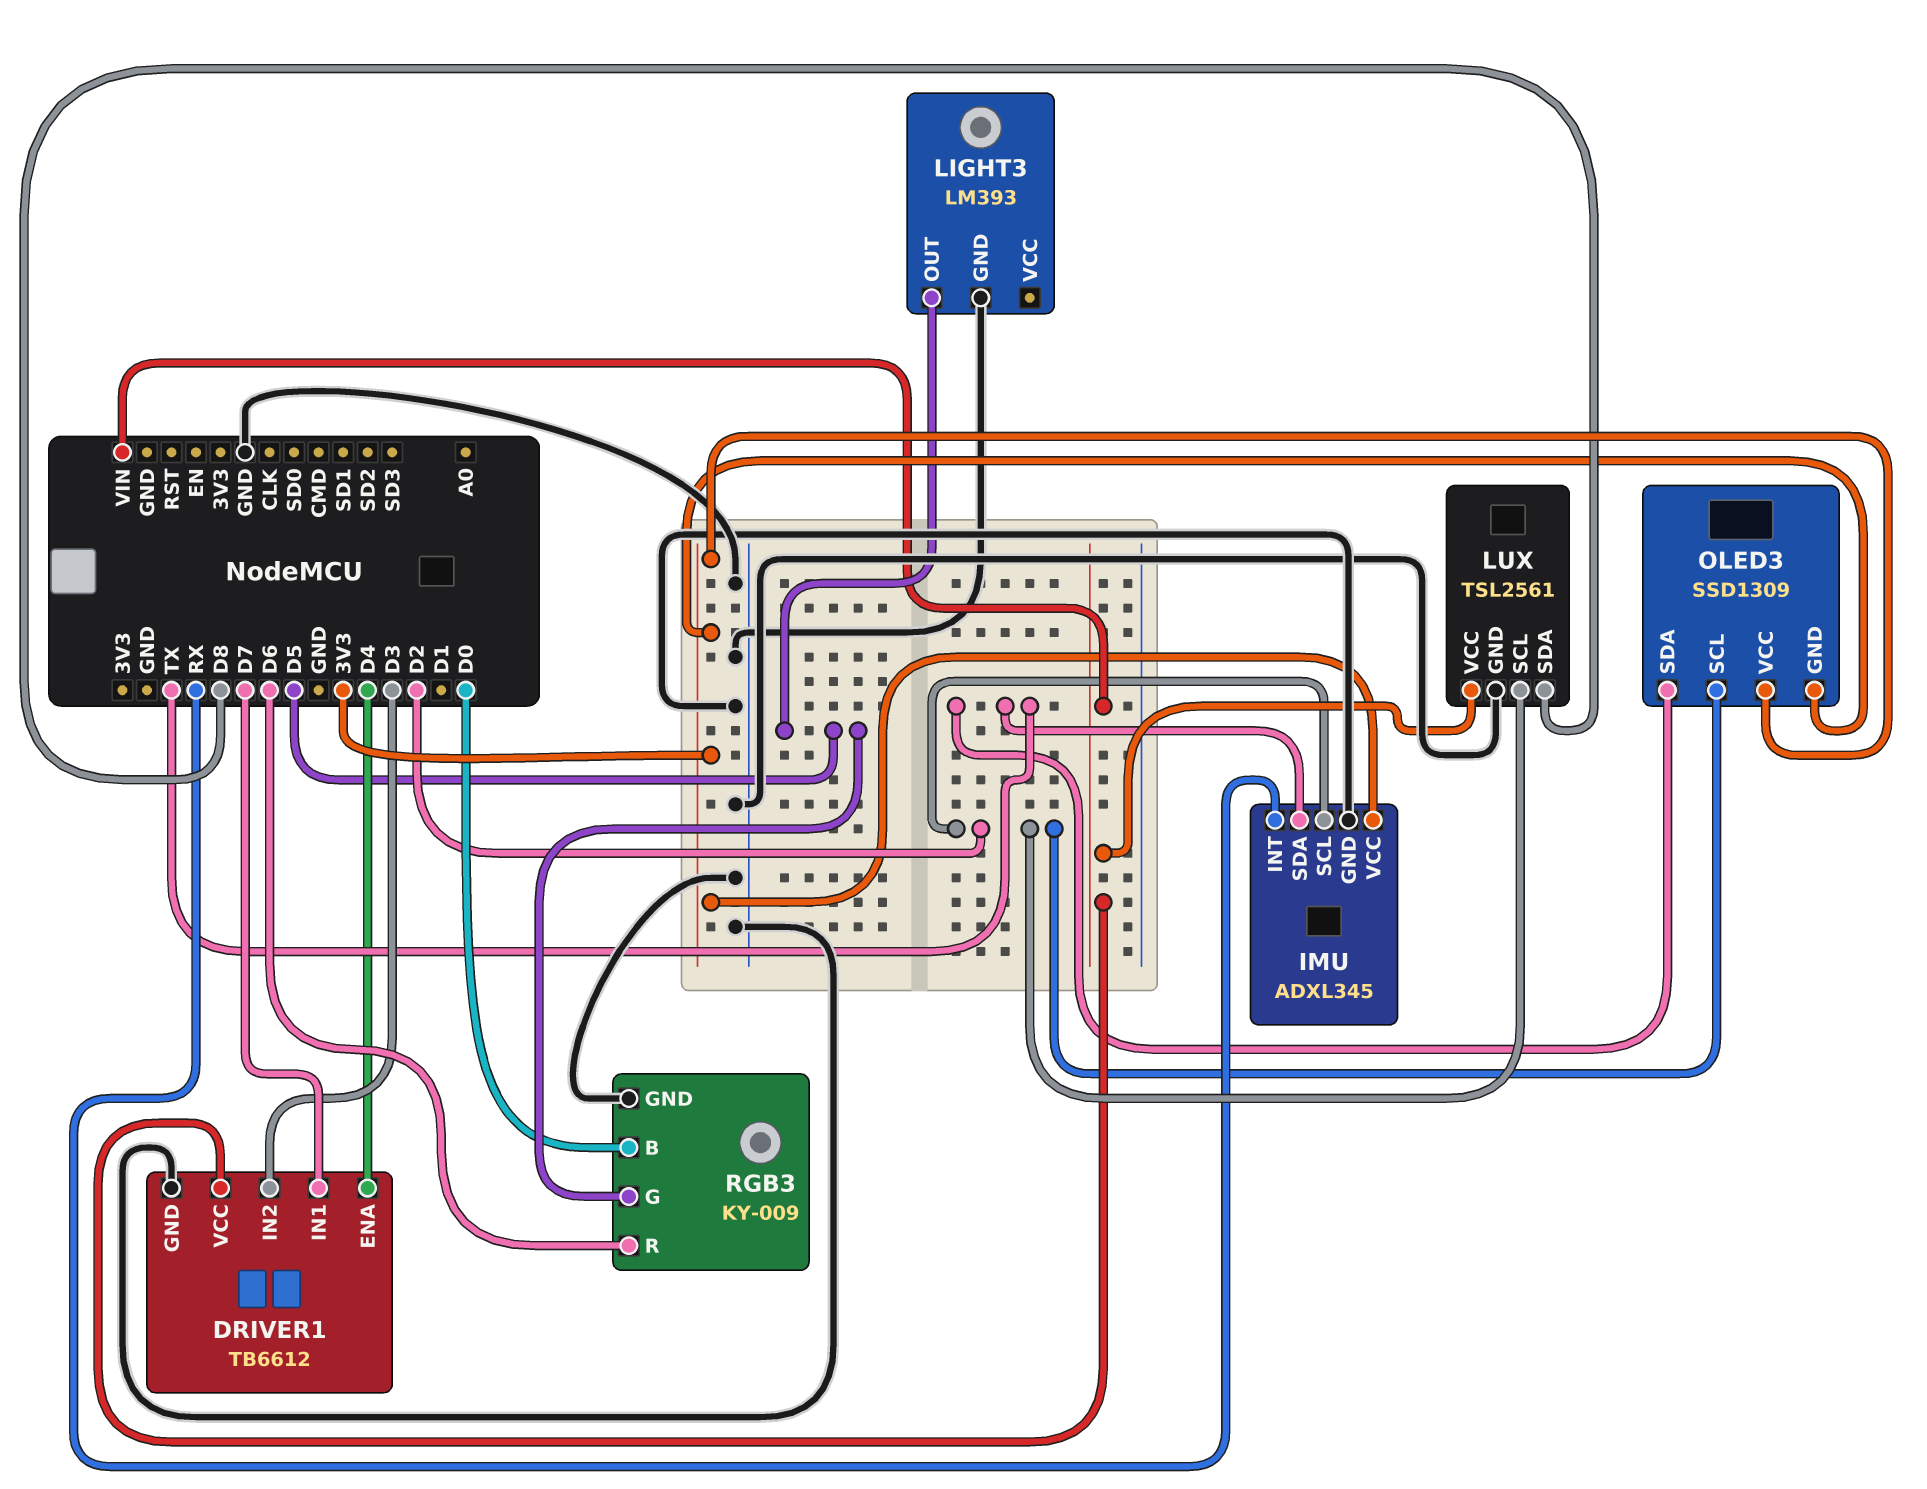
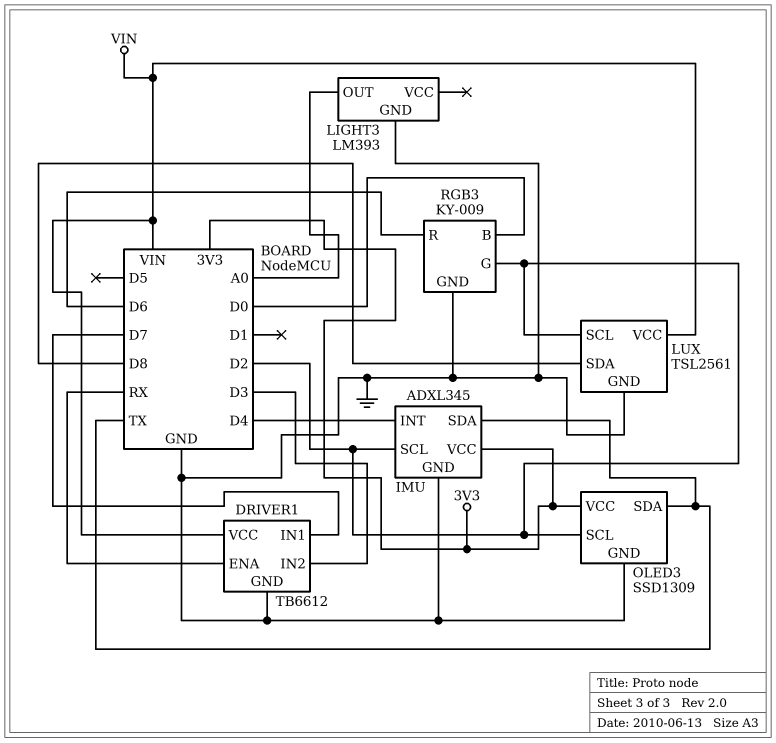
DRIVER1 pin ENA: D4 -> RX
IMU pin INT: RX -> D4
LIGHT3 pin OUT: D5 -> A0
OLED3 pin GND: 3V3 -> GND
RGB3 pin G: D5 -> D2

